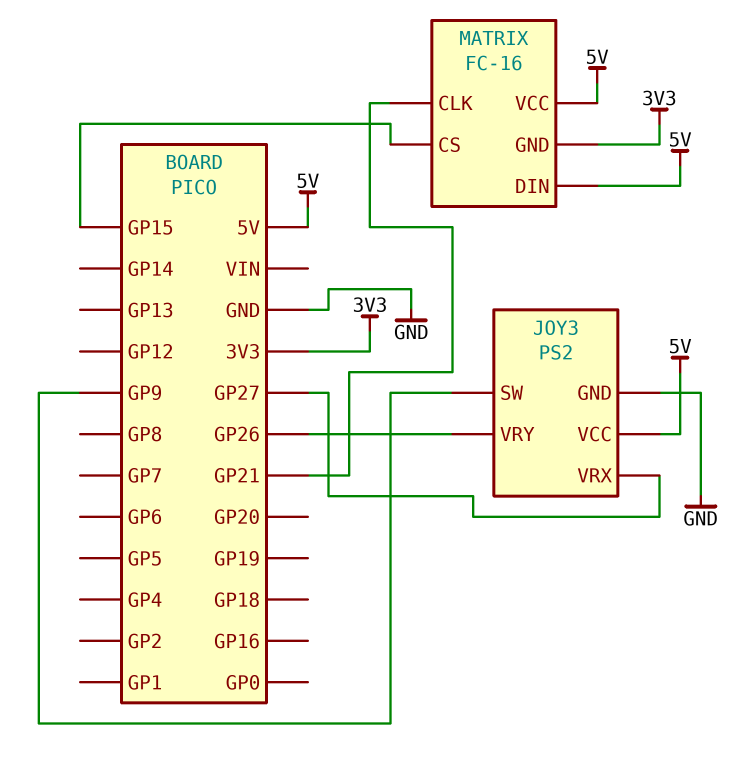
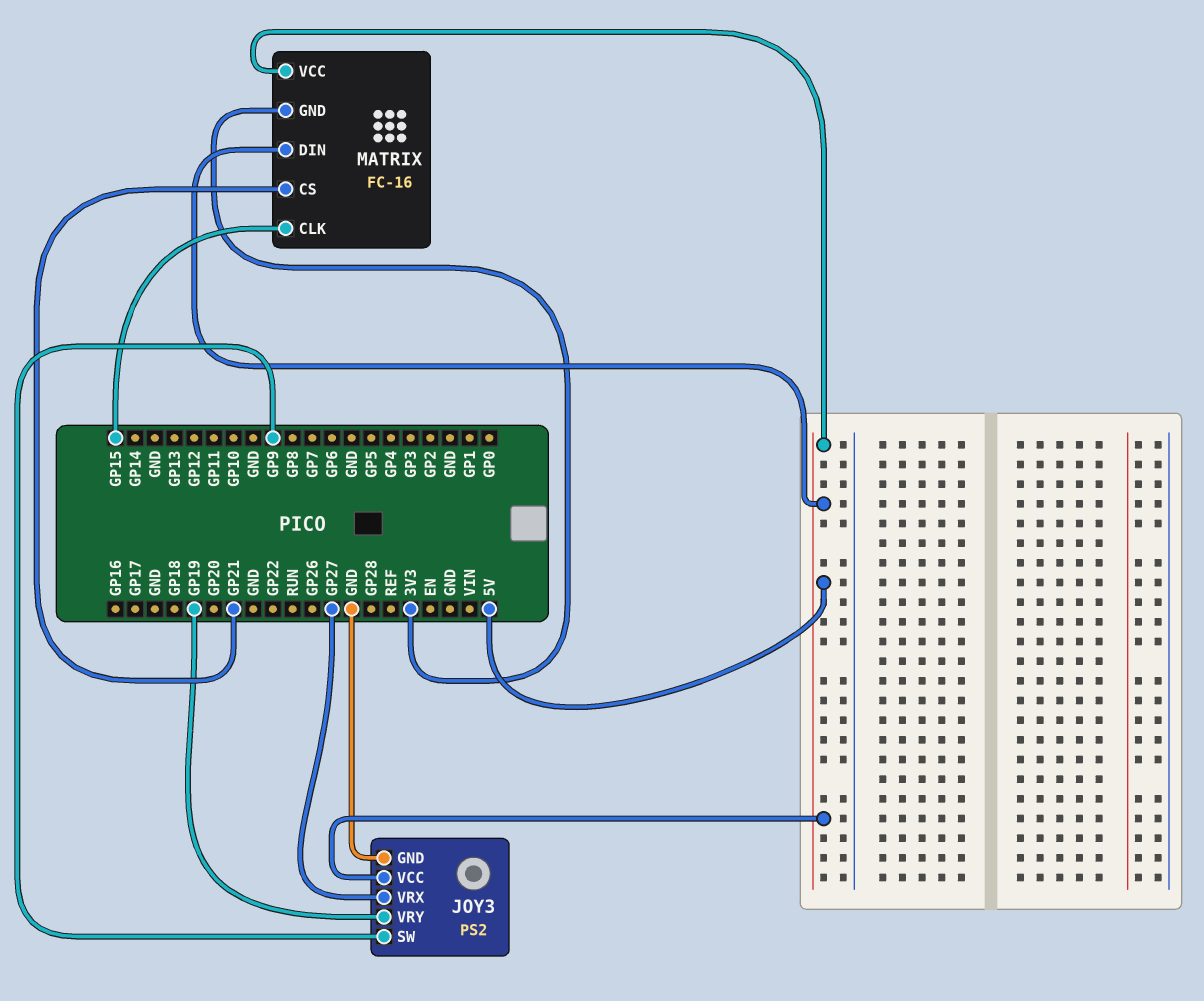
JOY3 pin VRY: GP26 -> GP19
MATRIX pin CLK: GP21 -> GP15
MATRIX pin CS: GP15 -> GP21

